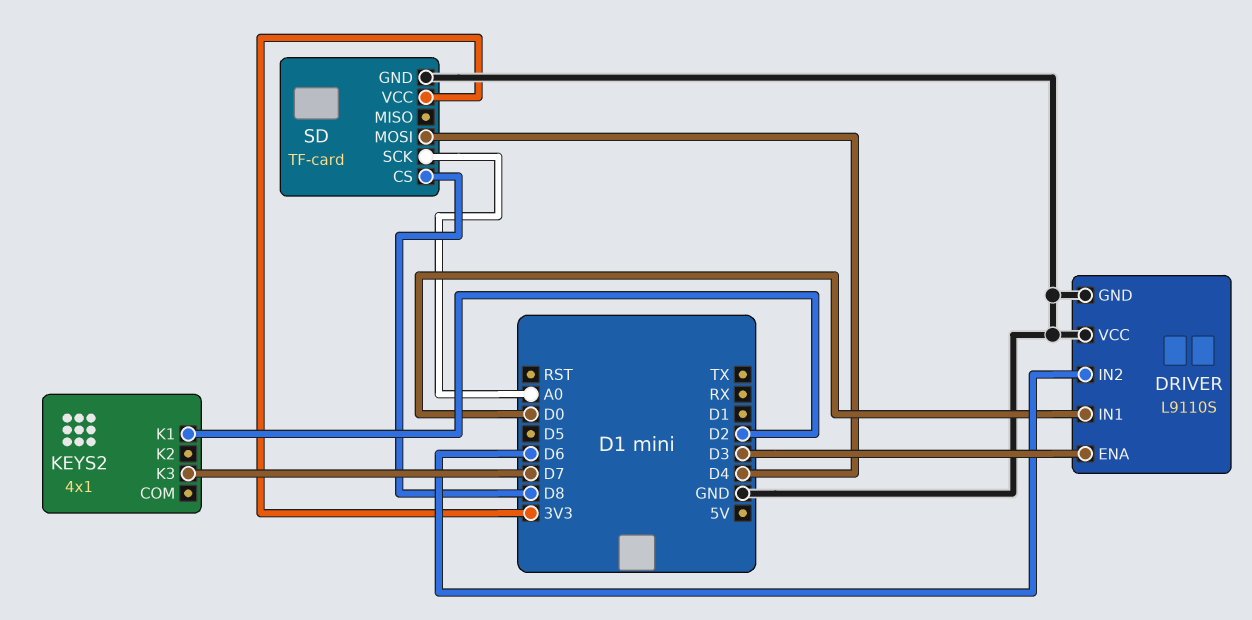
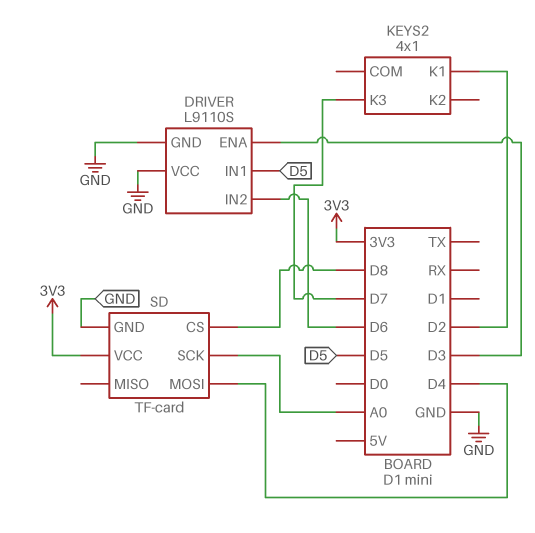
DRIVER pin IN1: D0 -> D5

